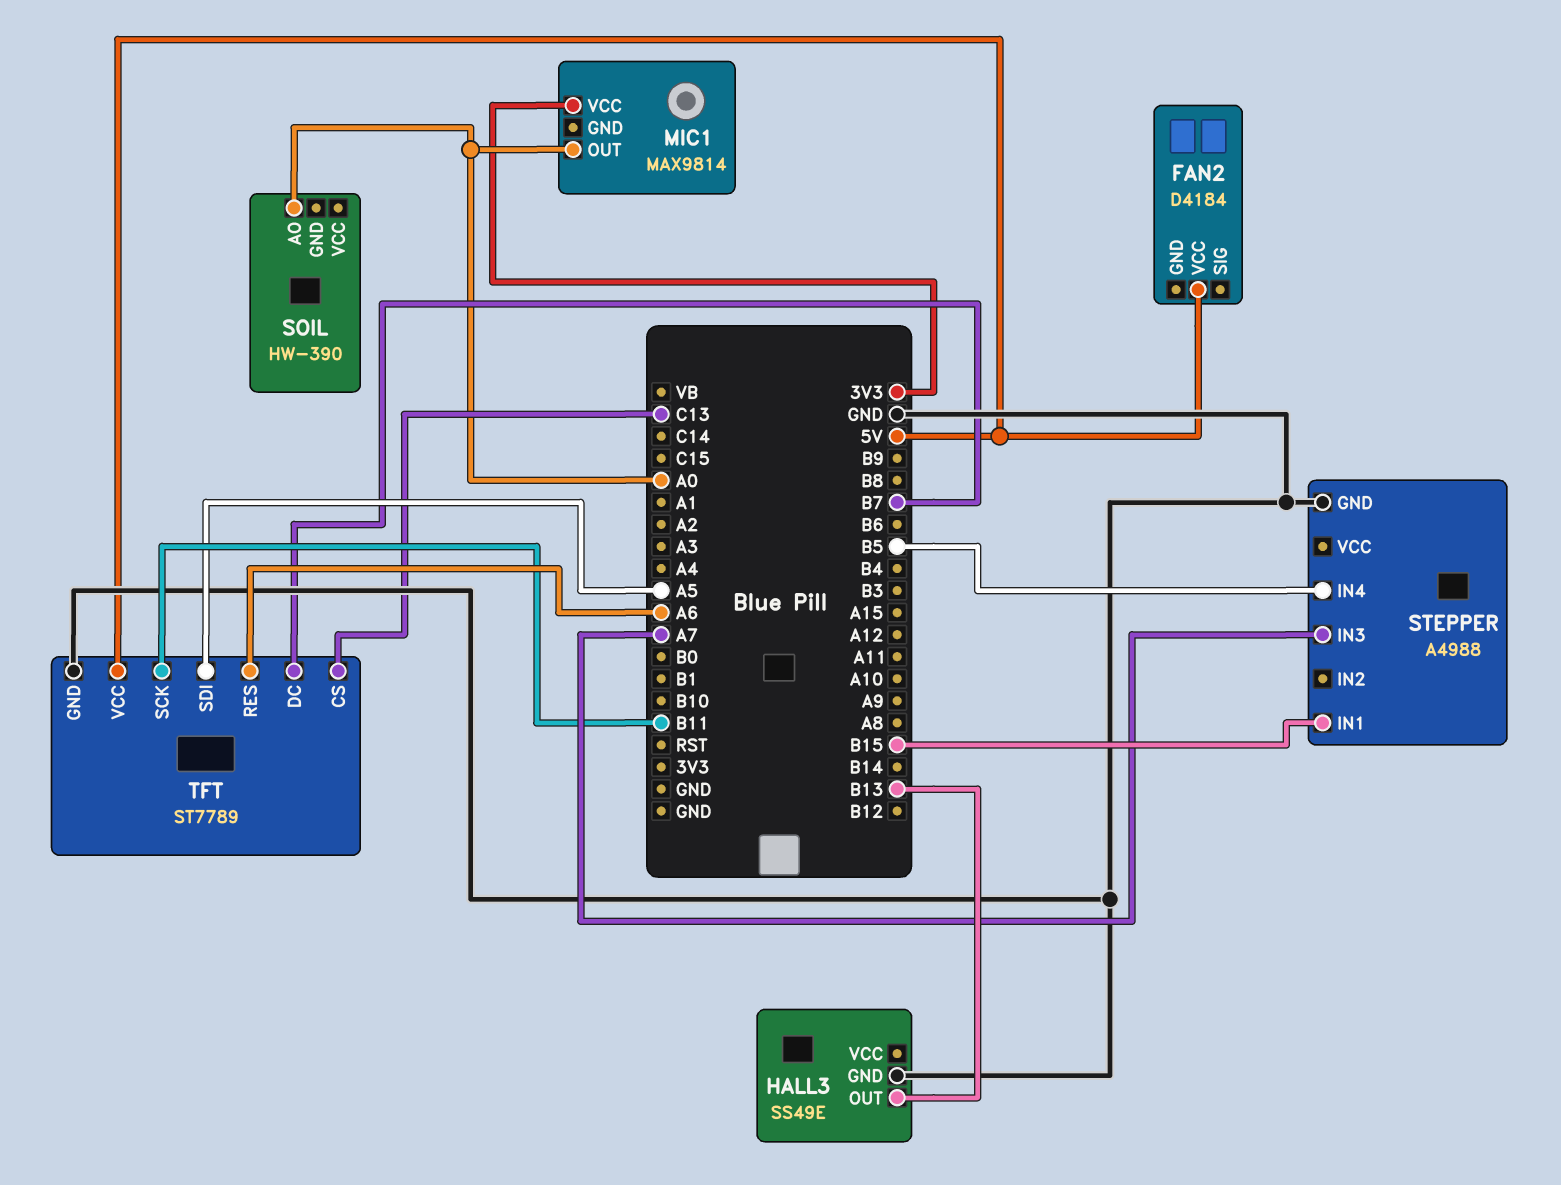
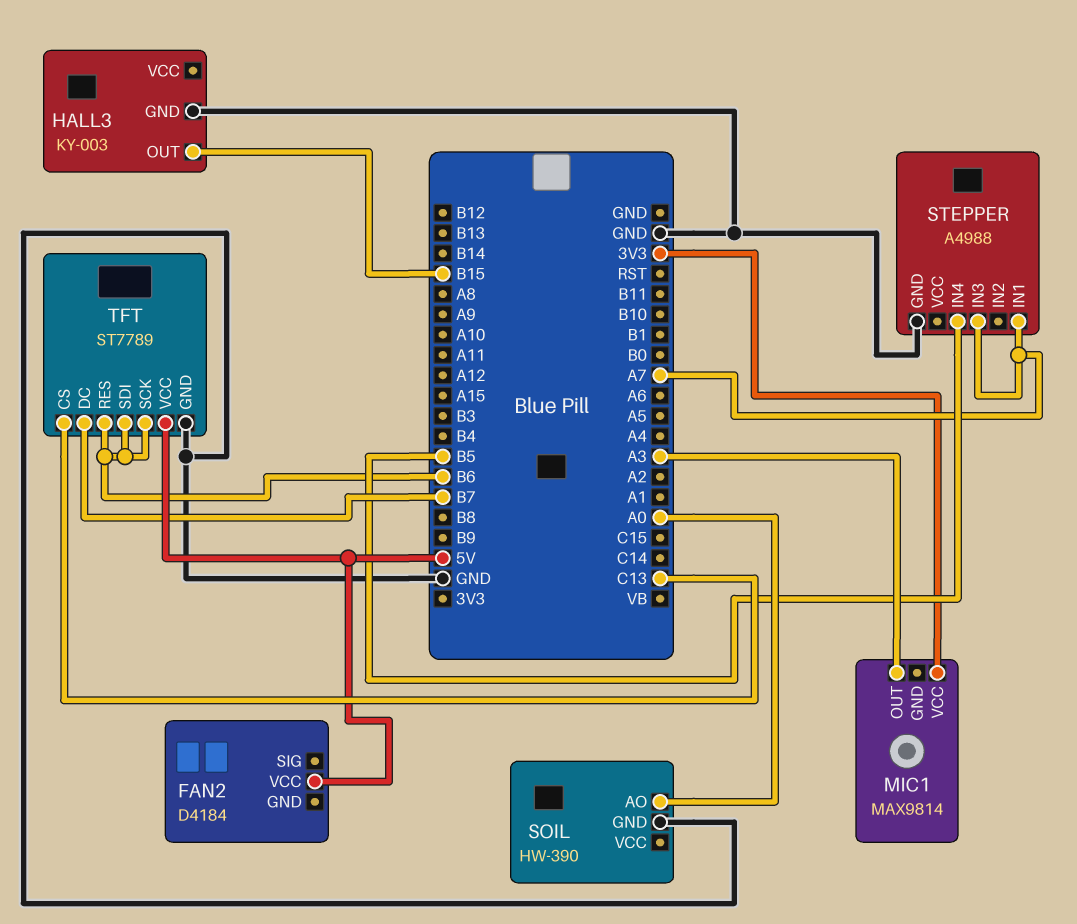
HALL3: SS49E -> KY-003
HALL3 pin OUT: B13 -> B15
MIC1 pin OUT: A0 -> A3
SOIL pin GND: none -> GND
STEPPER pin IN1: B15 -> A7
TFT pin RES: A6 -> B6
TFT pin SCK: B11 -> B6
TFT pin SDI: A5 -> B6

